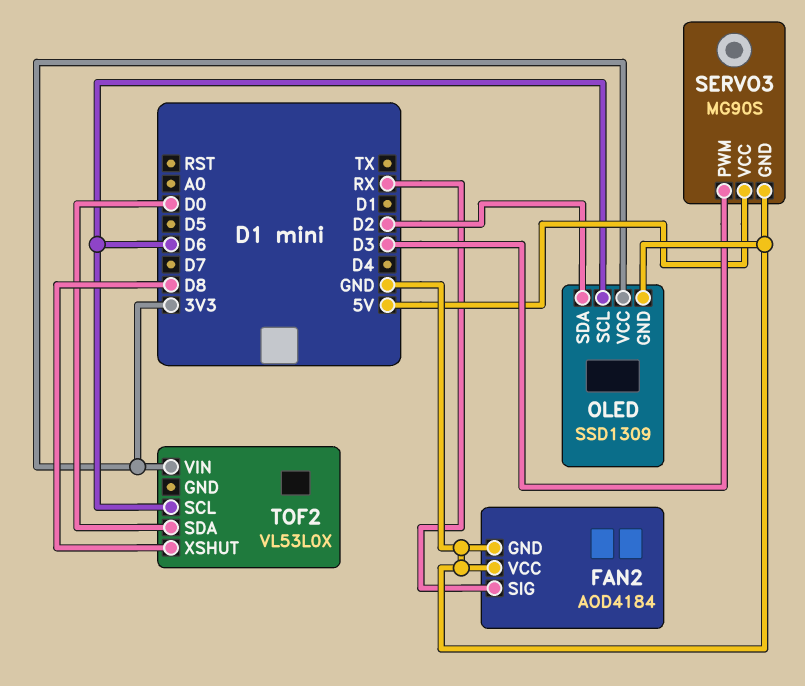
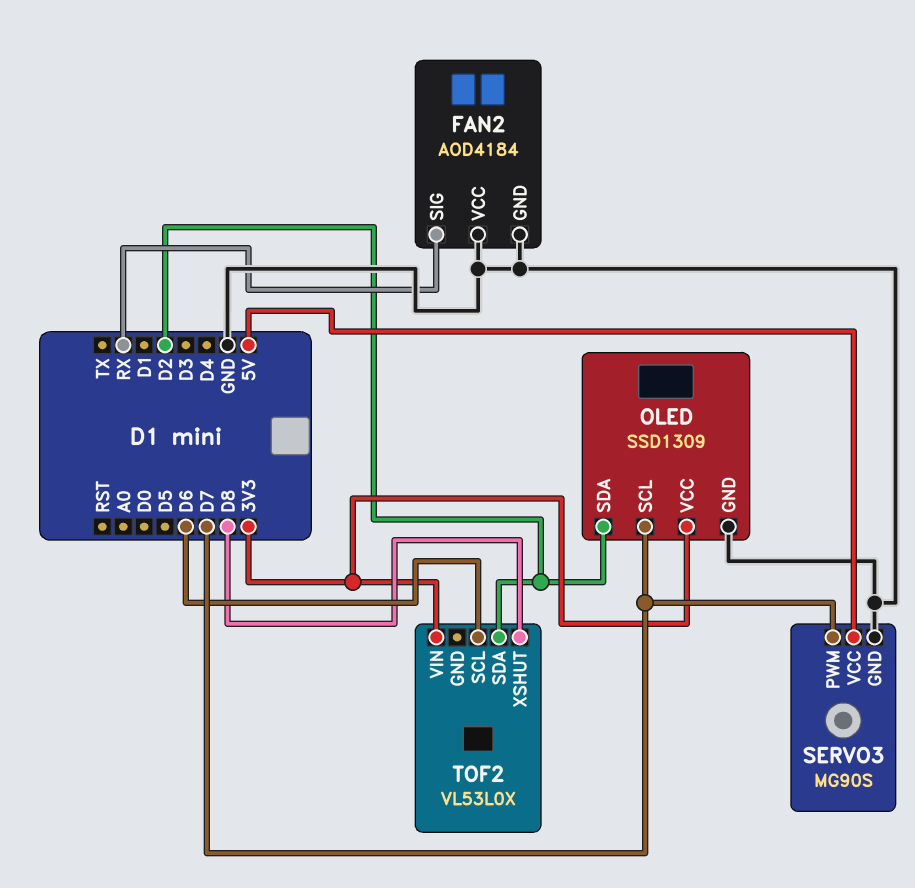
OLED pin SCL: D6 -> D7
SERVO3 pin PWM: D3 -> D7
TOF2 pin SDA: D0 -> D2

